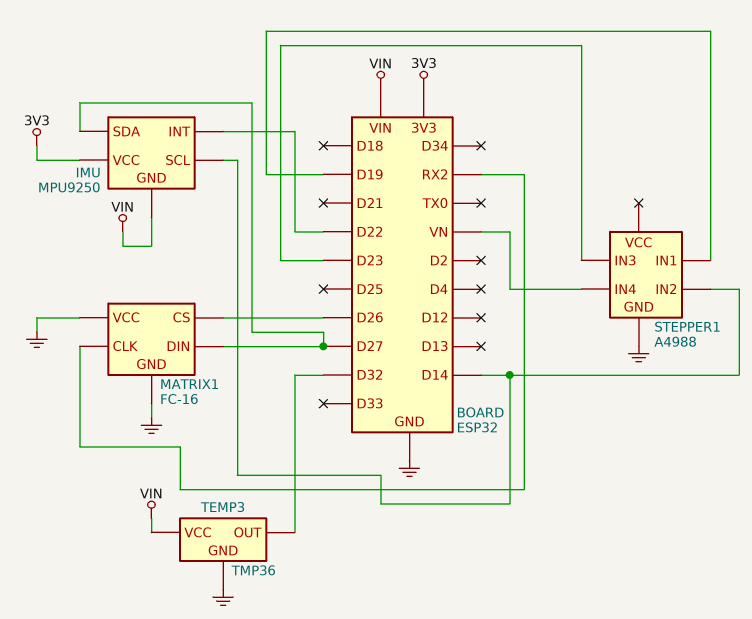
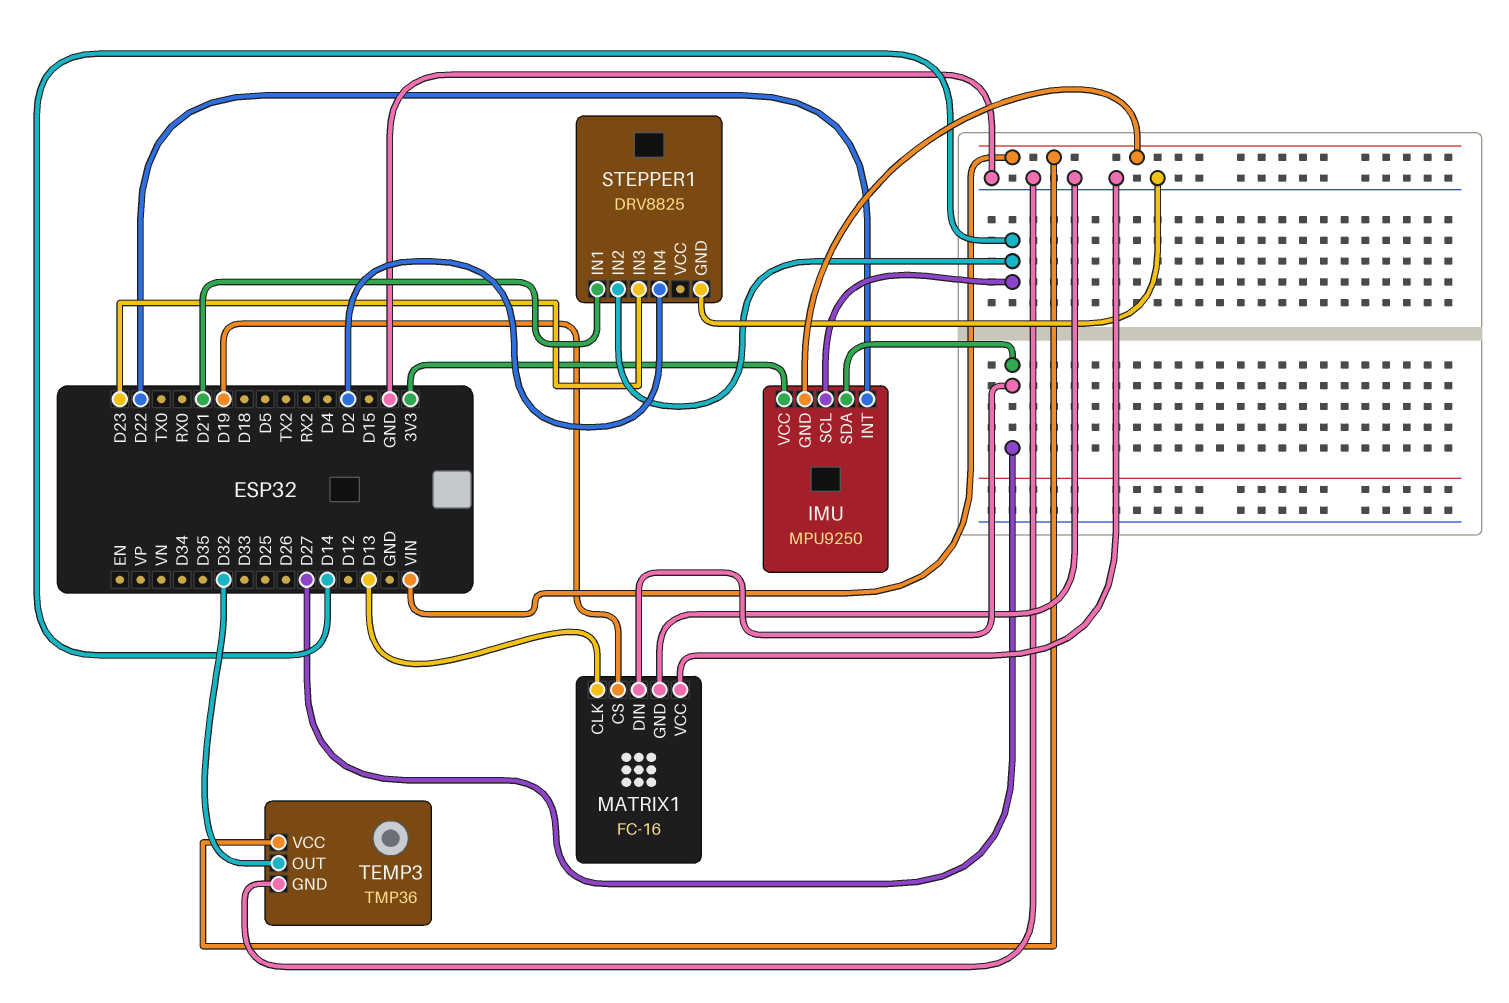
MATRIX1 pin CLK: RX2 -> D13
MATRIX1 pin CS: D26 -> D19
STEPPER1: A4988 -> DRV8825
STEPPER1 pin IN1: D19 -> D21
STEPPER1 pin IN4: VN -> D2

